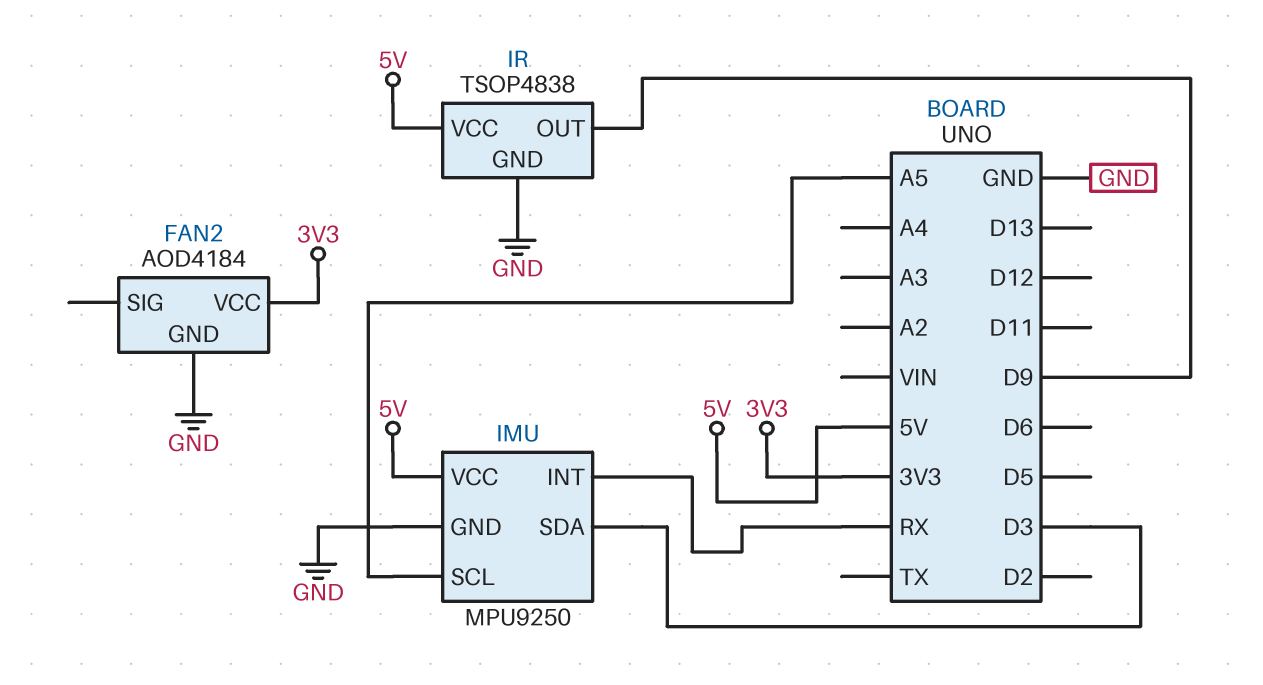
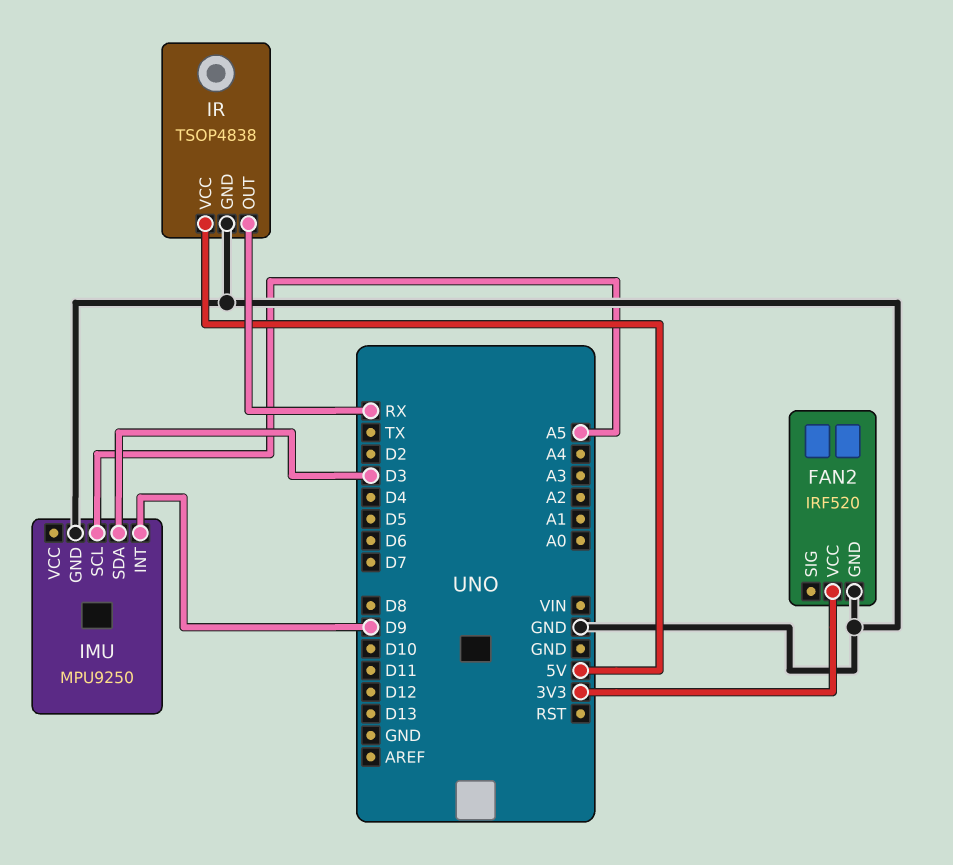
FAN2: AOD4184 -> IRF520
IMU pin INT: RX -> D9
IMU pin VCC: 5V -> none
IR pin OUT: D9 -> RX

